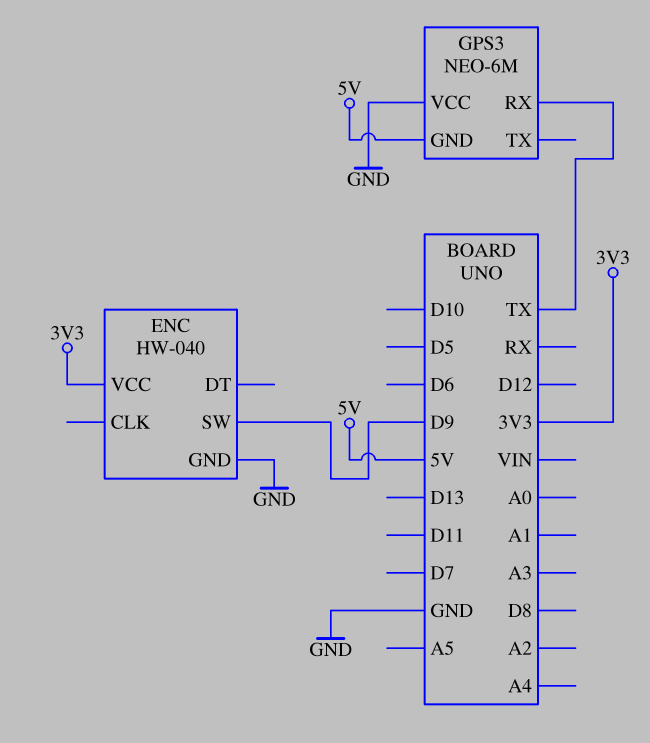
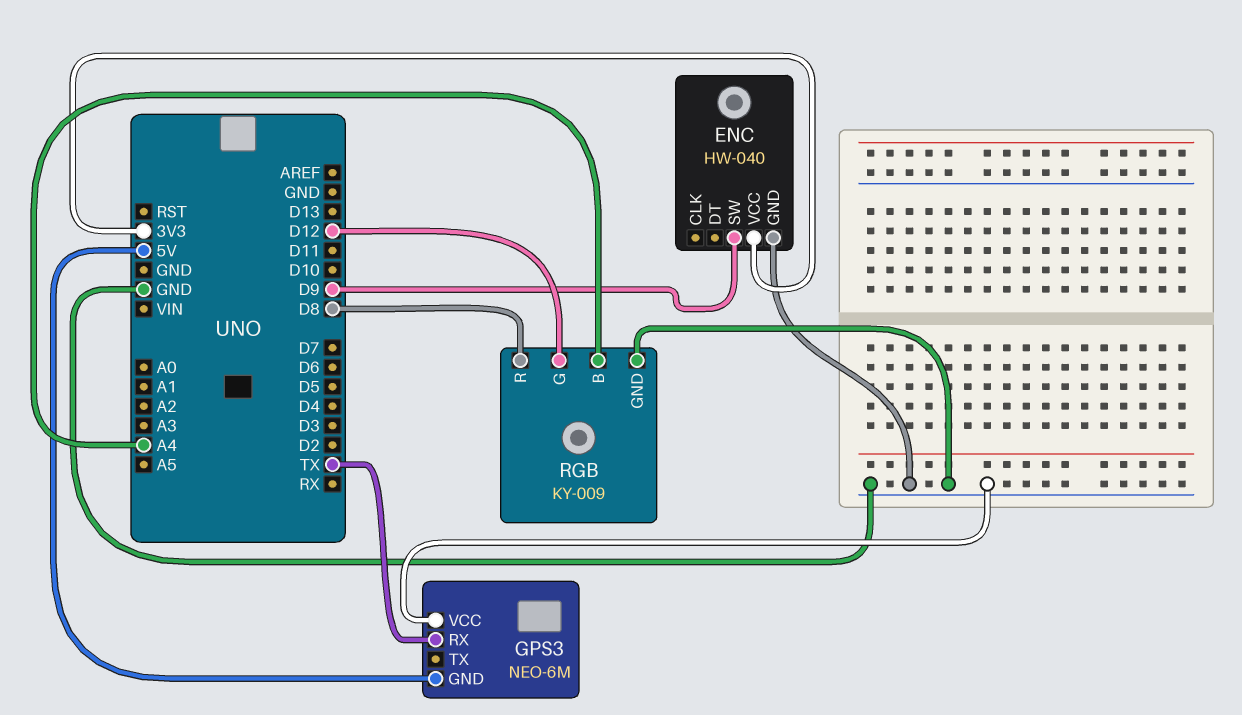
RGB: none -> KY-009
RGB pin B: none -> A4
RGB pin G: none -> D12
RGB pin GND: none -> GND
RGB pin R: none -> D8

